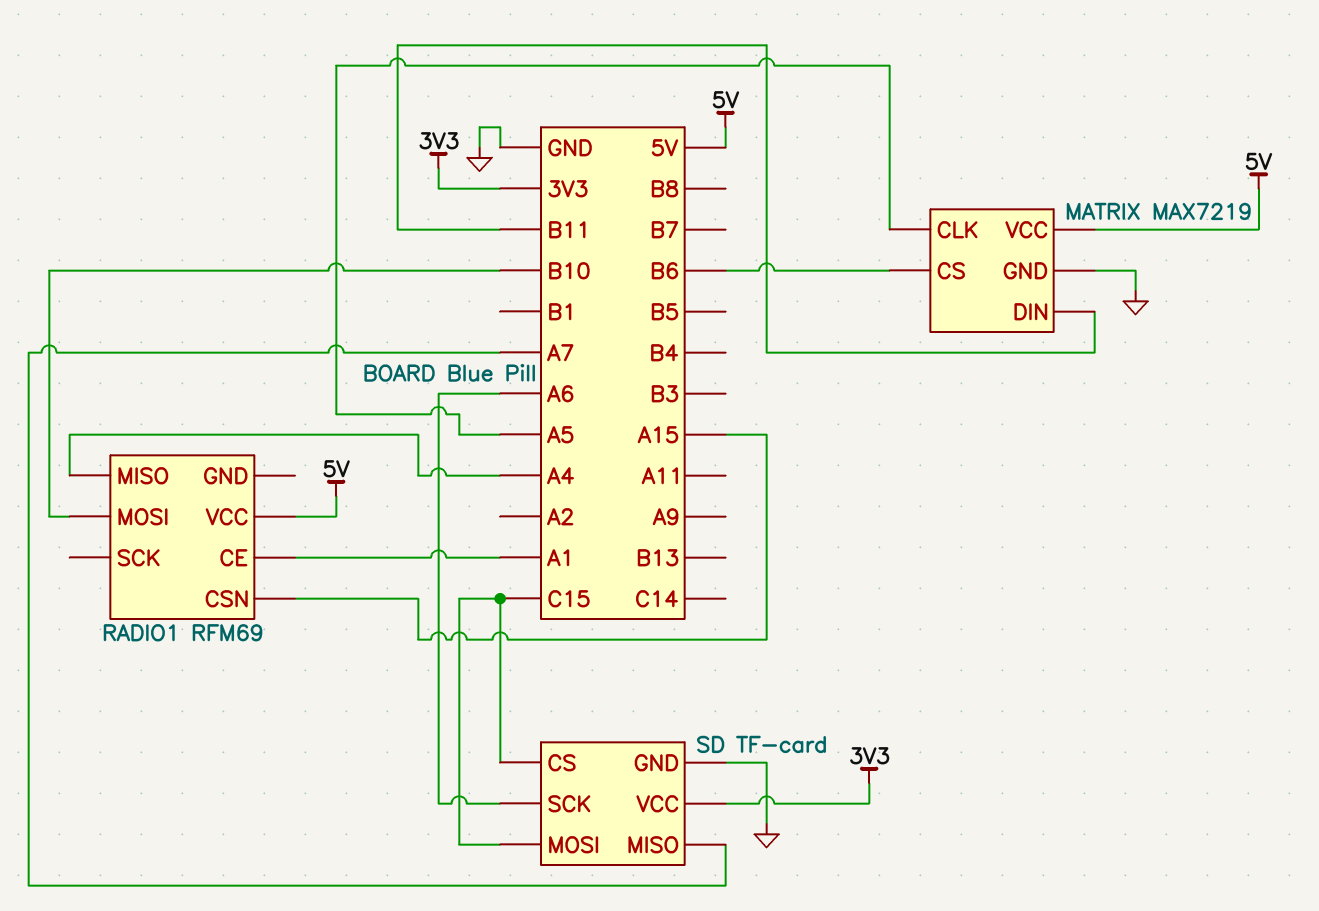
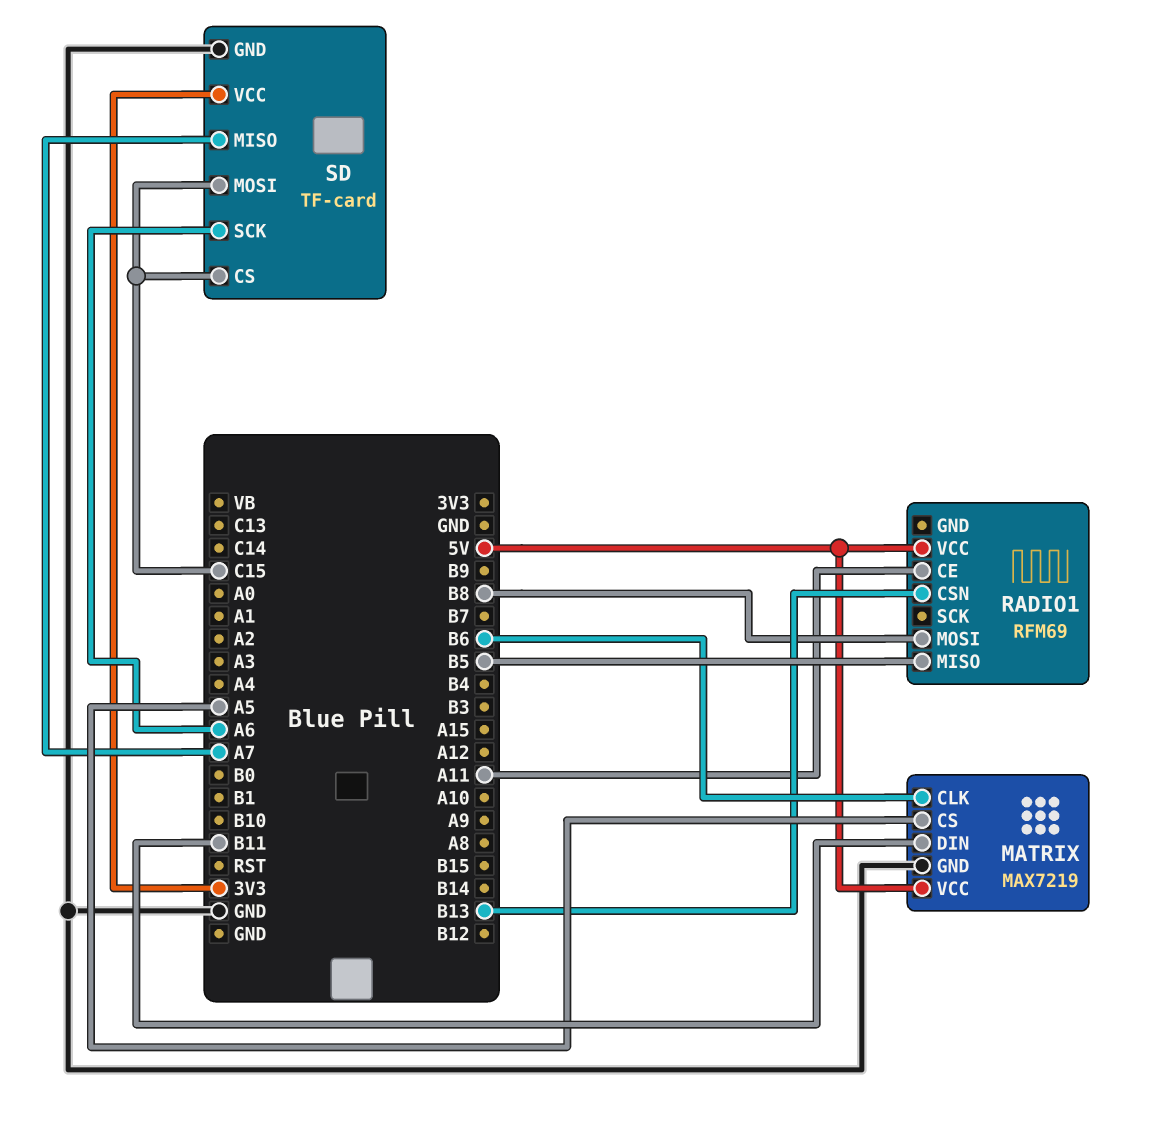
MATRIX pin CLK: A5 -> B6
MATRIX pin CS: B6 -> A5
RADIO1 pin CE: A1 -> A11
RADIO1 pin CSN: A15 -> B13
RADIO1 pin MISO: A4 -> B5
RADIO1 pin MOSI: B10 -> B8

